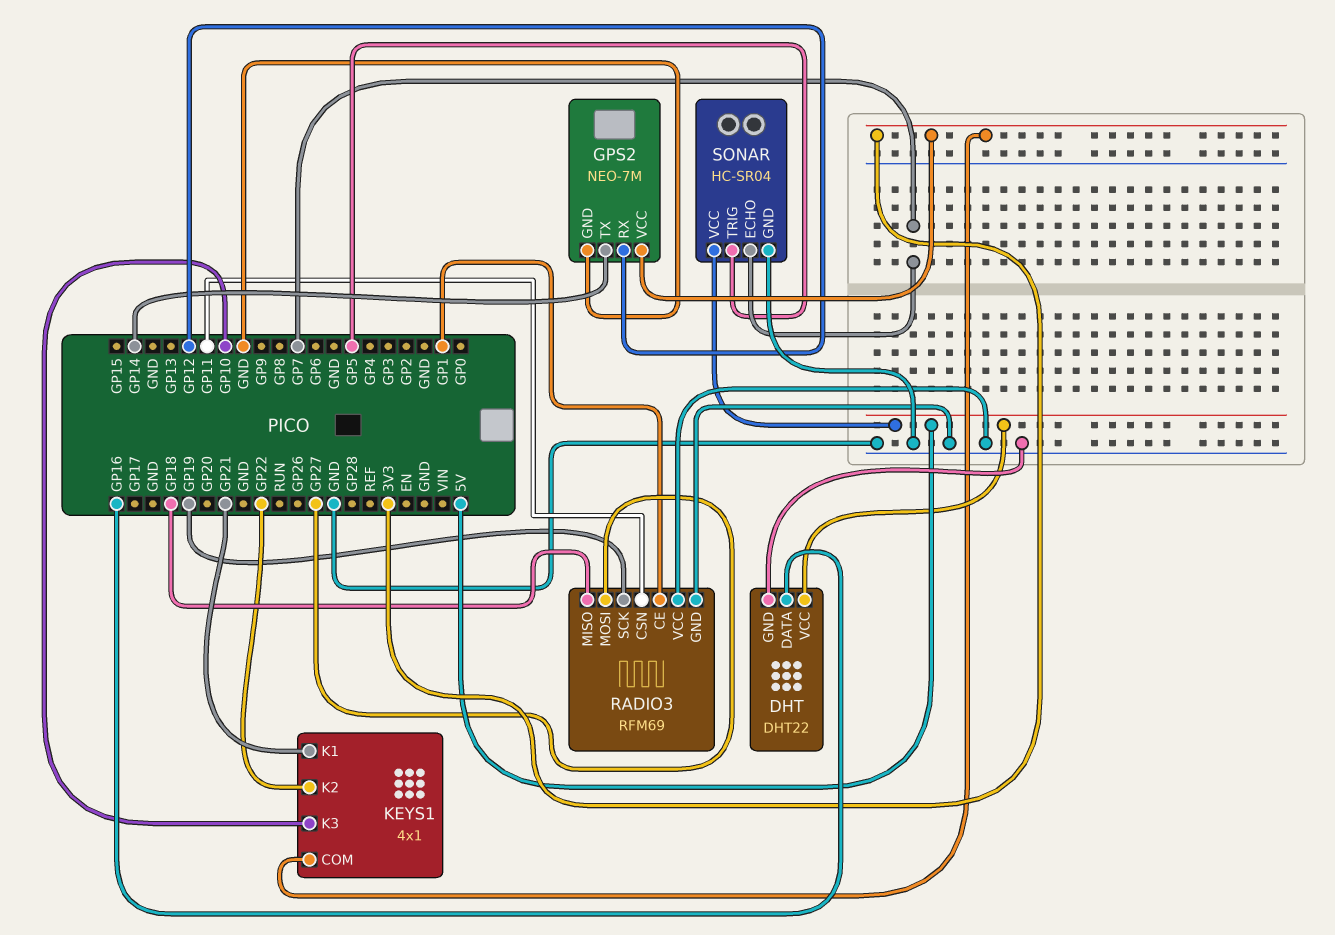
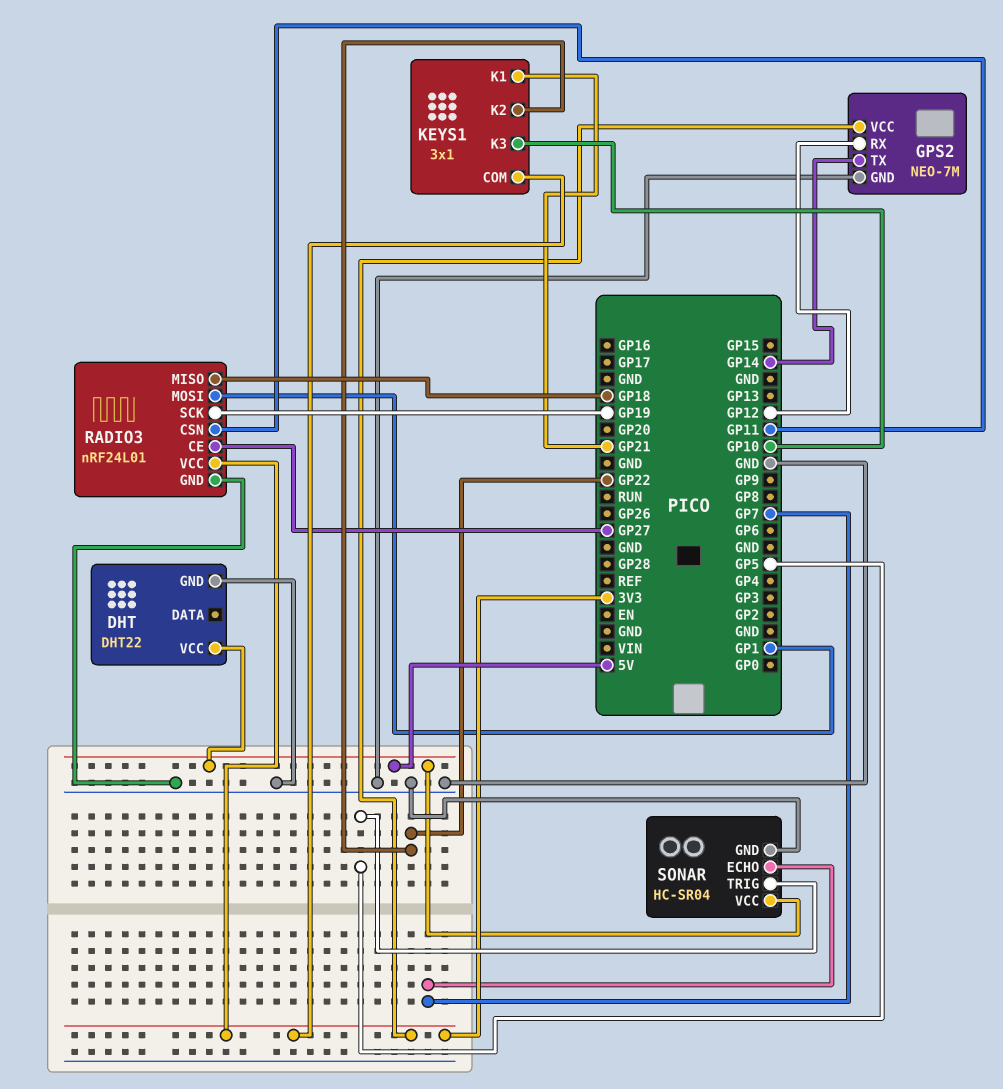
DHT pin DATA: GP16 -> none
KEYS1: 4x1 -> 3x1
RADIO3: RFM69 -> nRF24L01
RADIO3 pin CE: GP1 -> GP27
RADIO3 pin MOSI: GP27 -> GP1
RADIO3 pin VCC: GND -> 3V3

